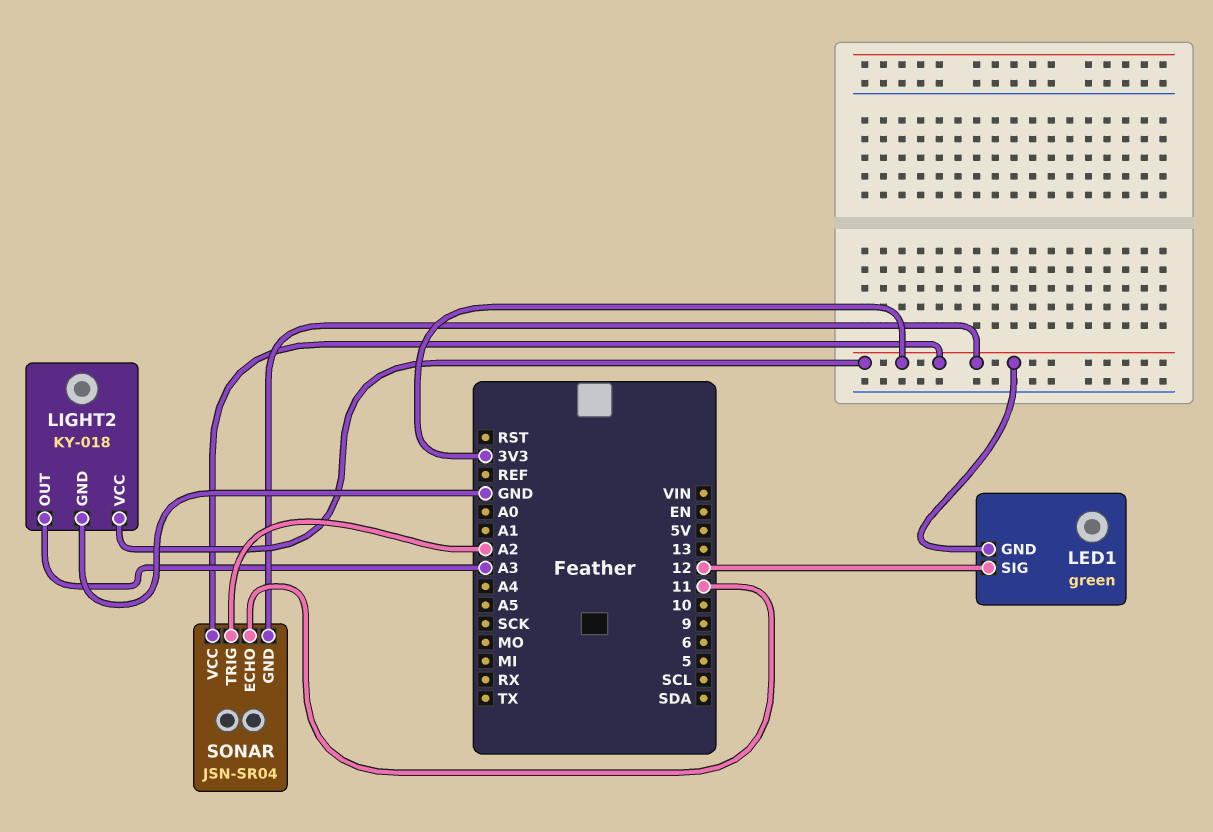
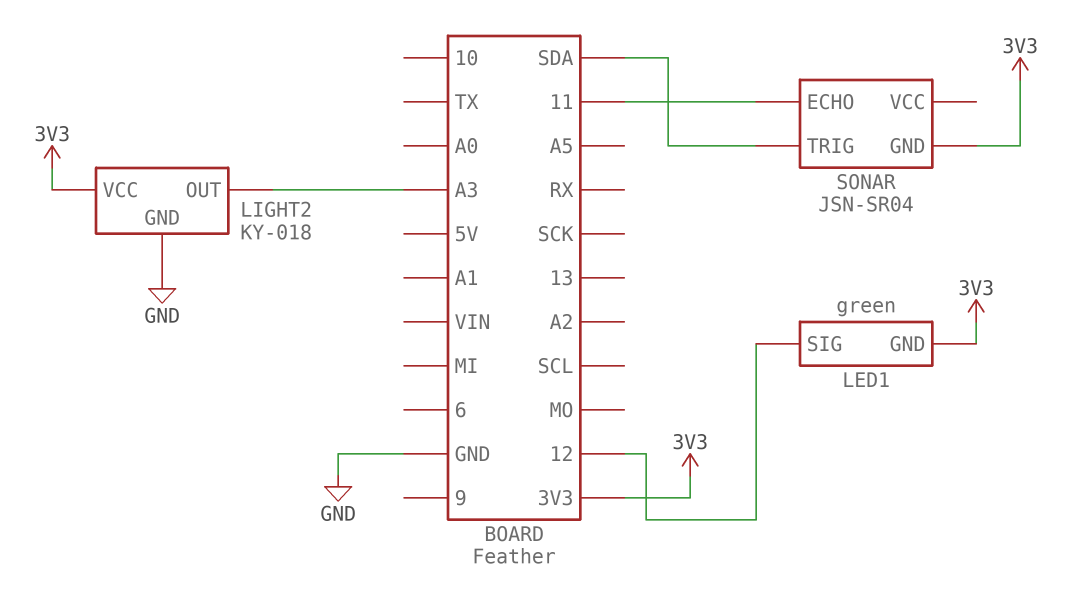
SONAR pin TRIG: A2 -> SDA
SONAR pin VCC: 3V3 -> none

